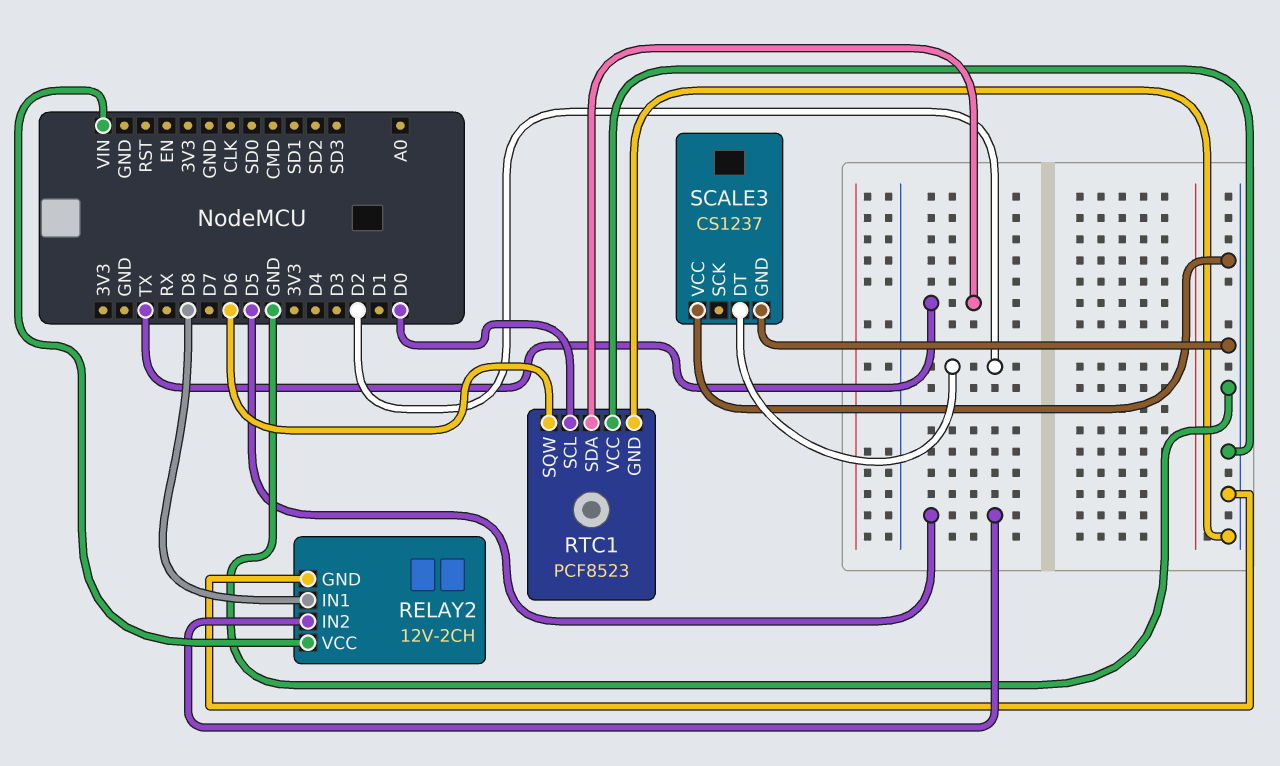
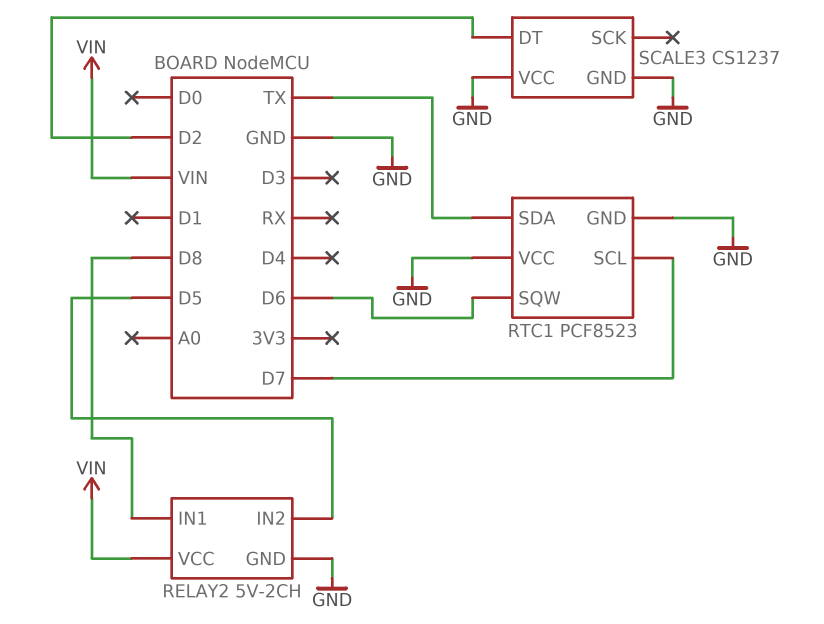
RELAY2: 12V-2CH -> 5V-2CH
RTC1 pin SCL: D0 -> D7

